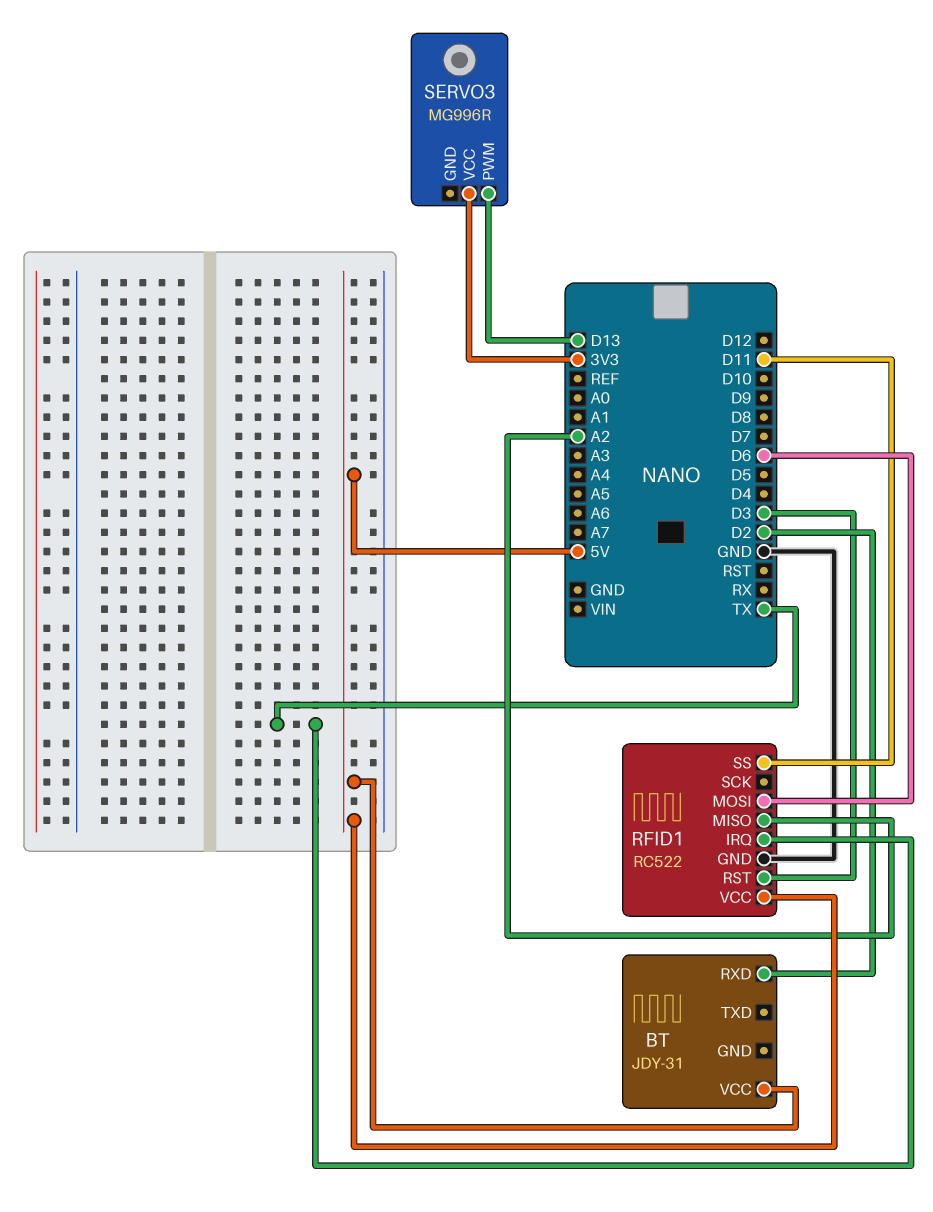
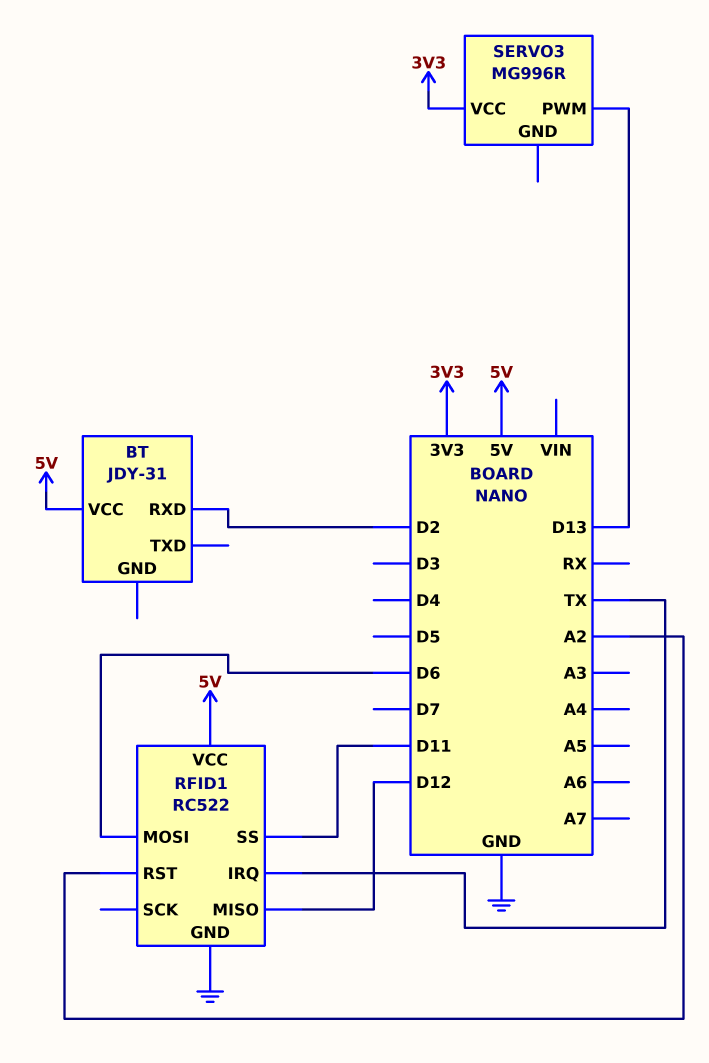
RFID1 pin MISO: A2 -> D12
RFID1 pin RST: D3 -> A2

